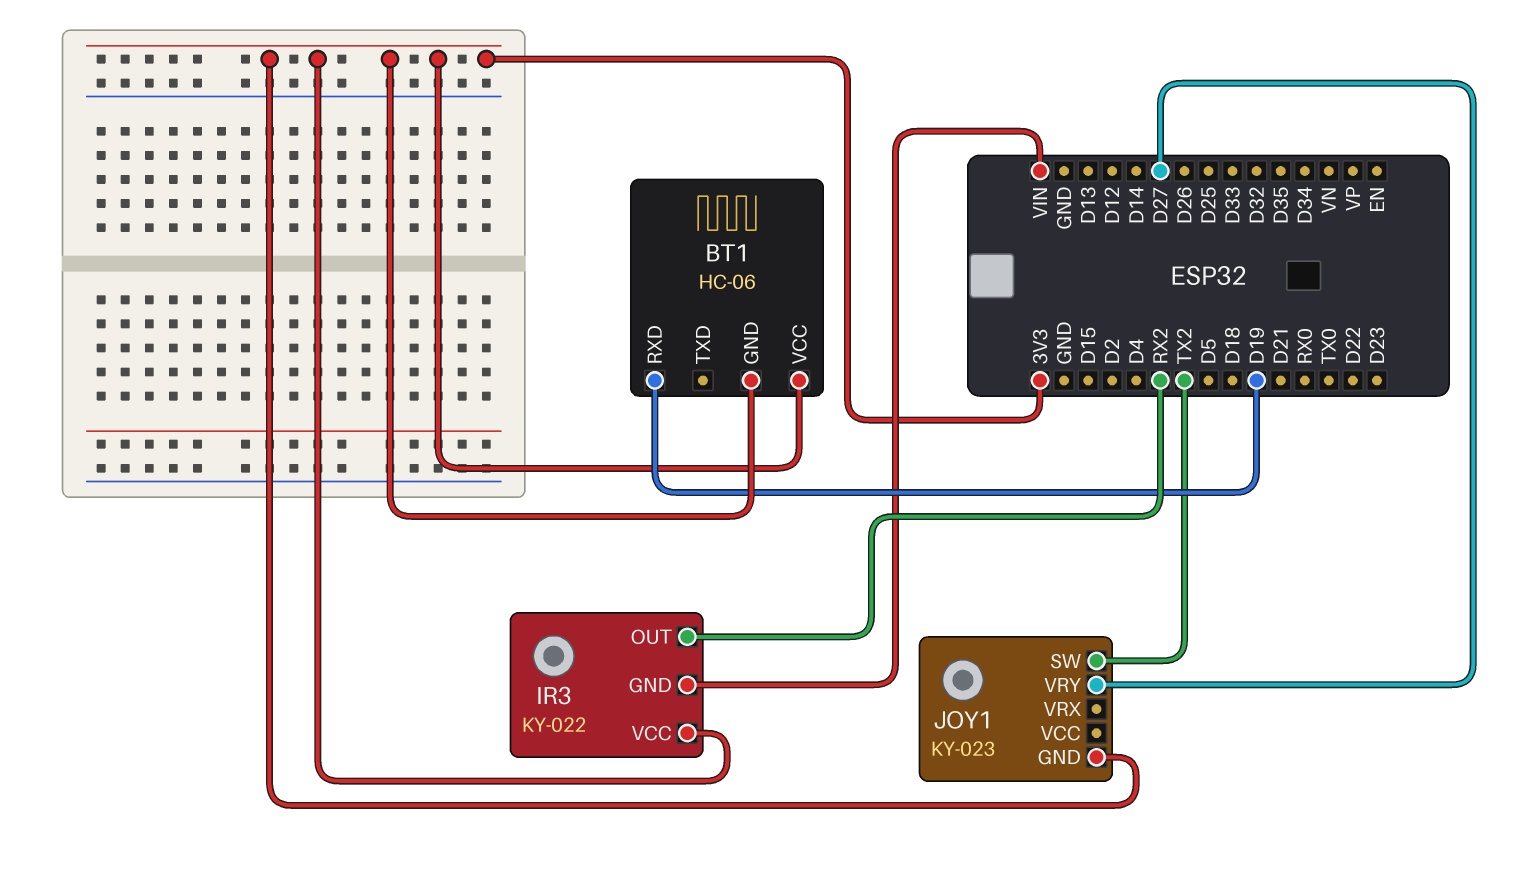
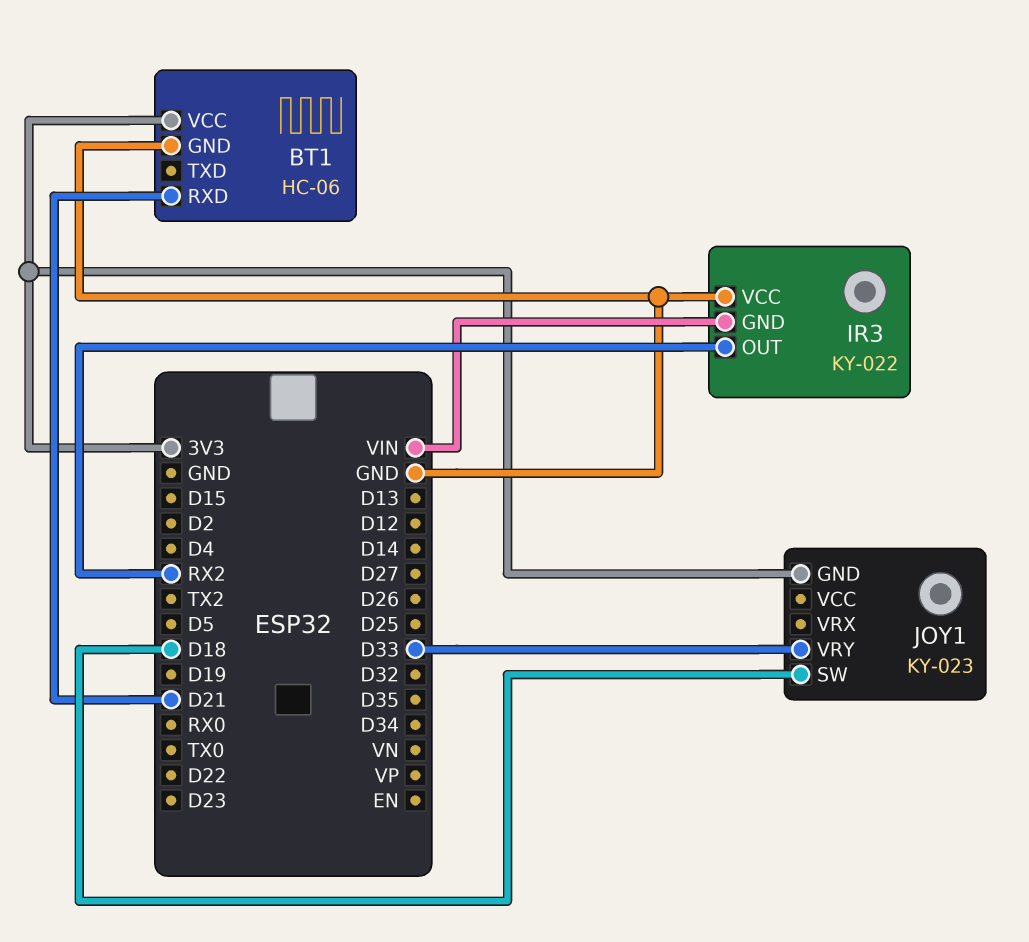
BT1 pin GND: 3V3 -> GND
BT1 pin RXD: D19 -> D21
IR3 pin VCC: 3V3 -> GND
JOY1 pin SW: TX2 -> D18
JOY1 pin VRY: D27 -> D33

